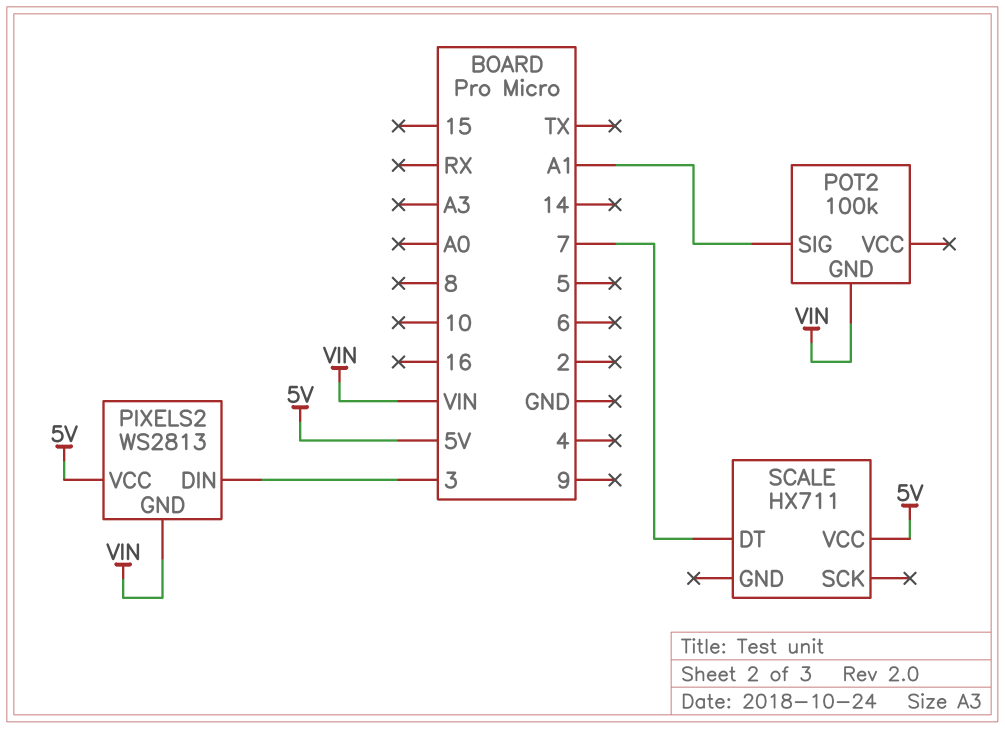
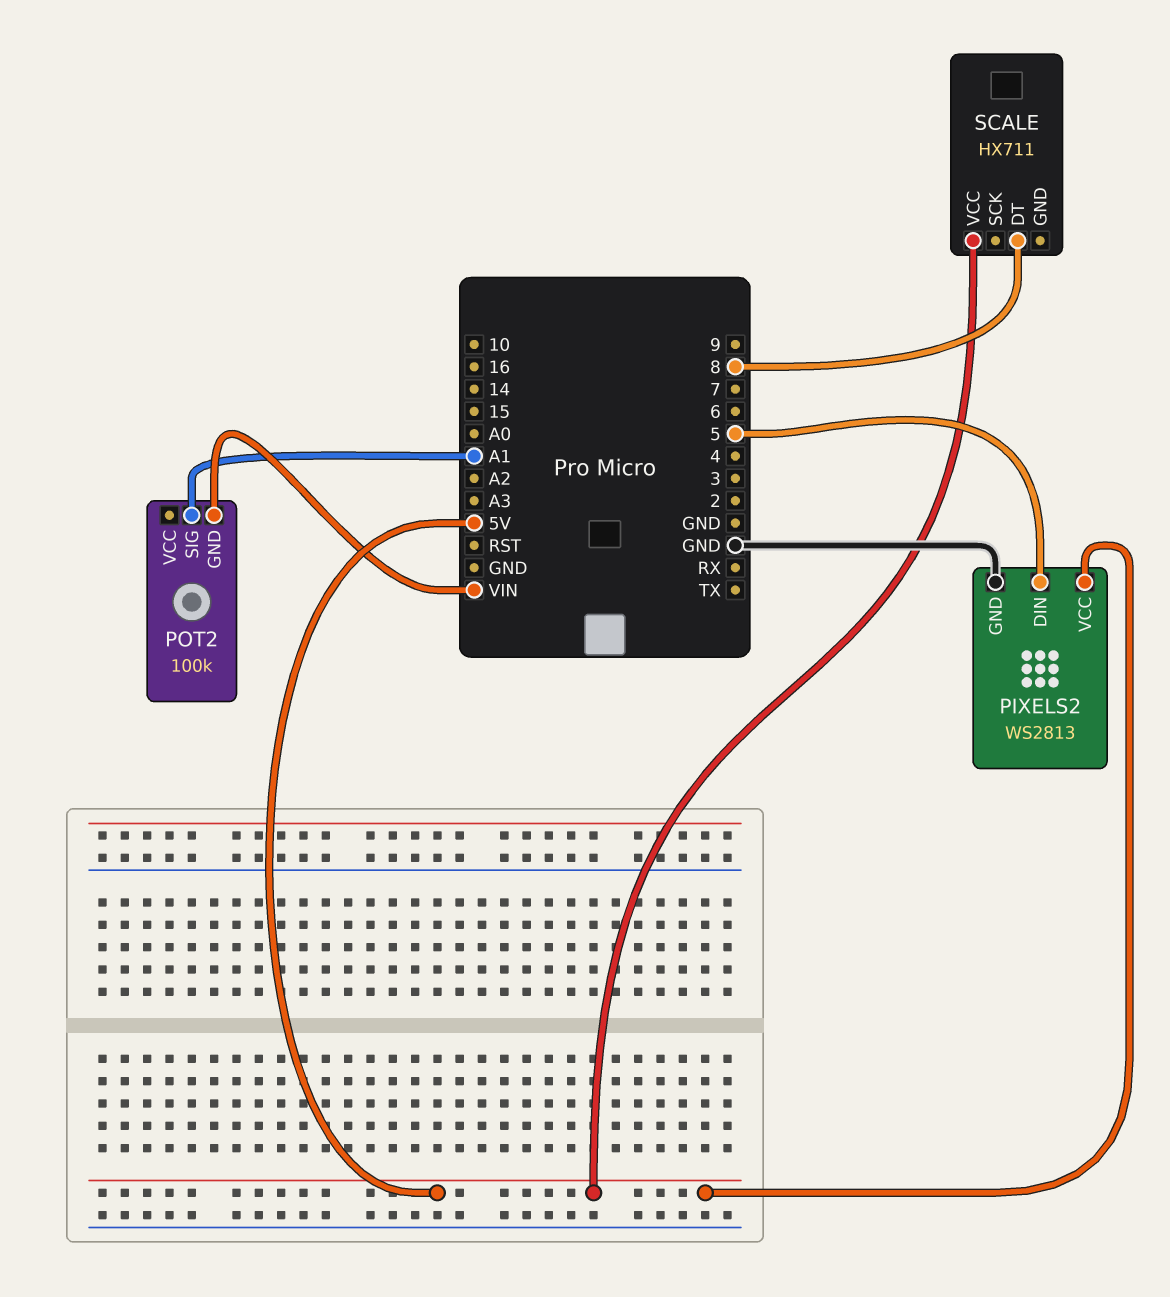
PIXELS2 pin DIN: 3 -> 5
PIXELS2 pin GND: VIN -> GND
SCALE pin DT: 7 -> 8

